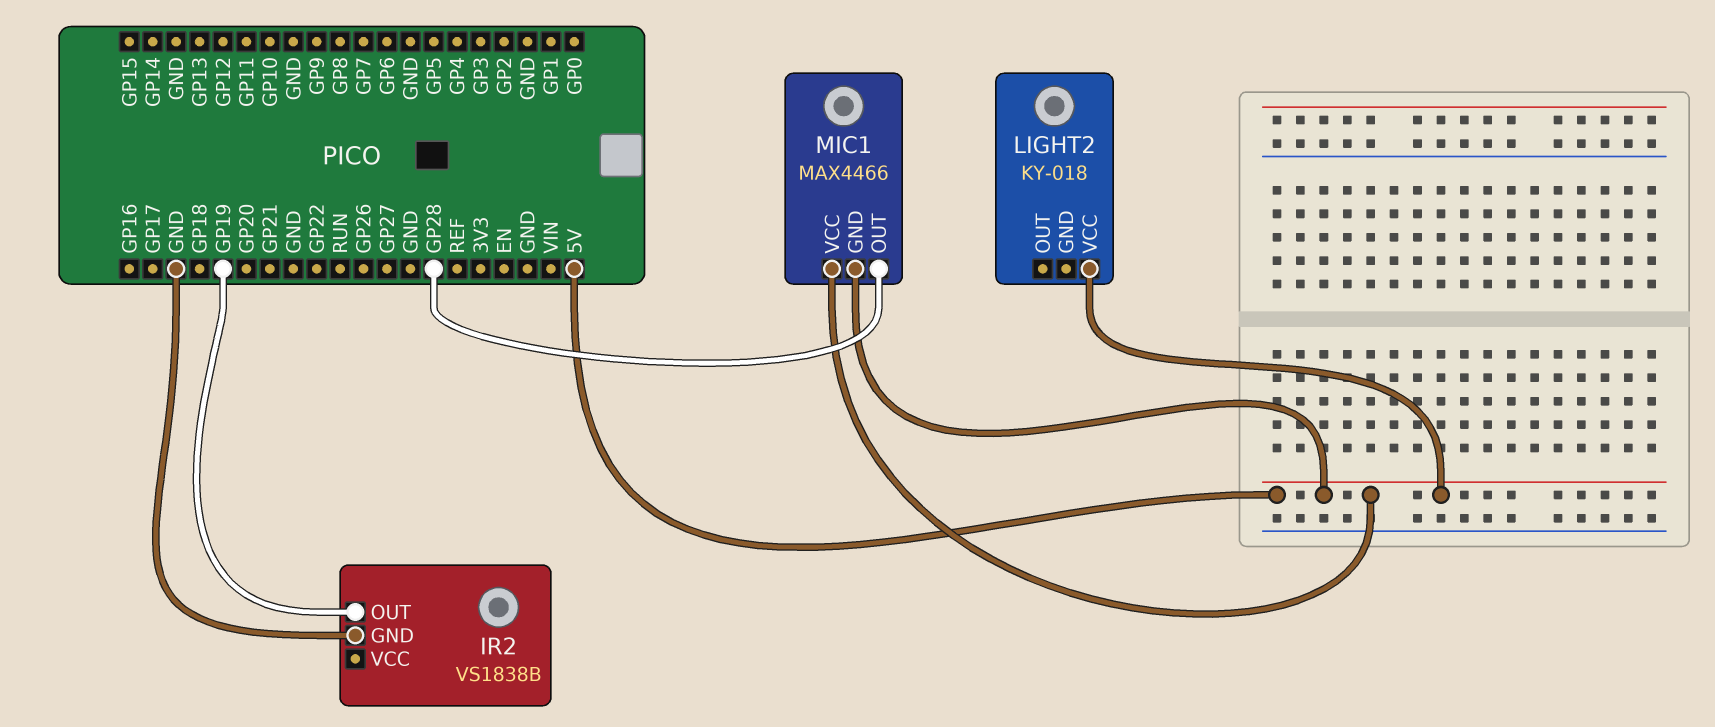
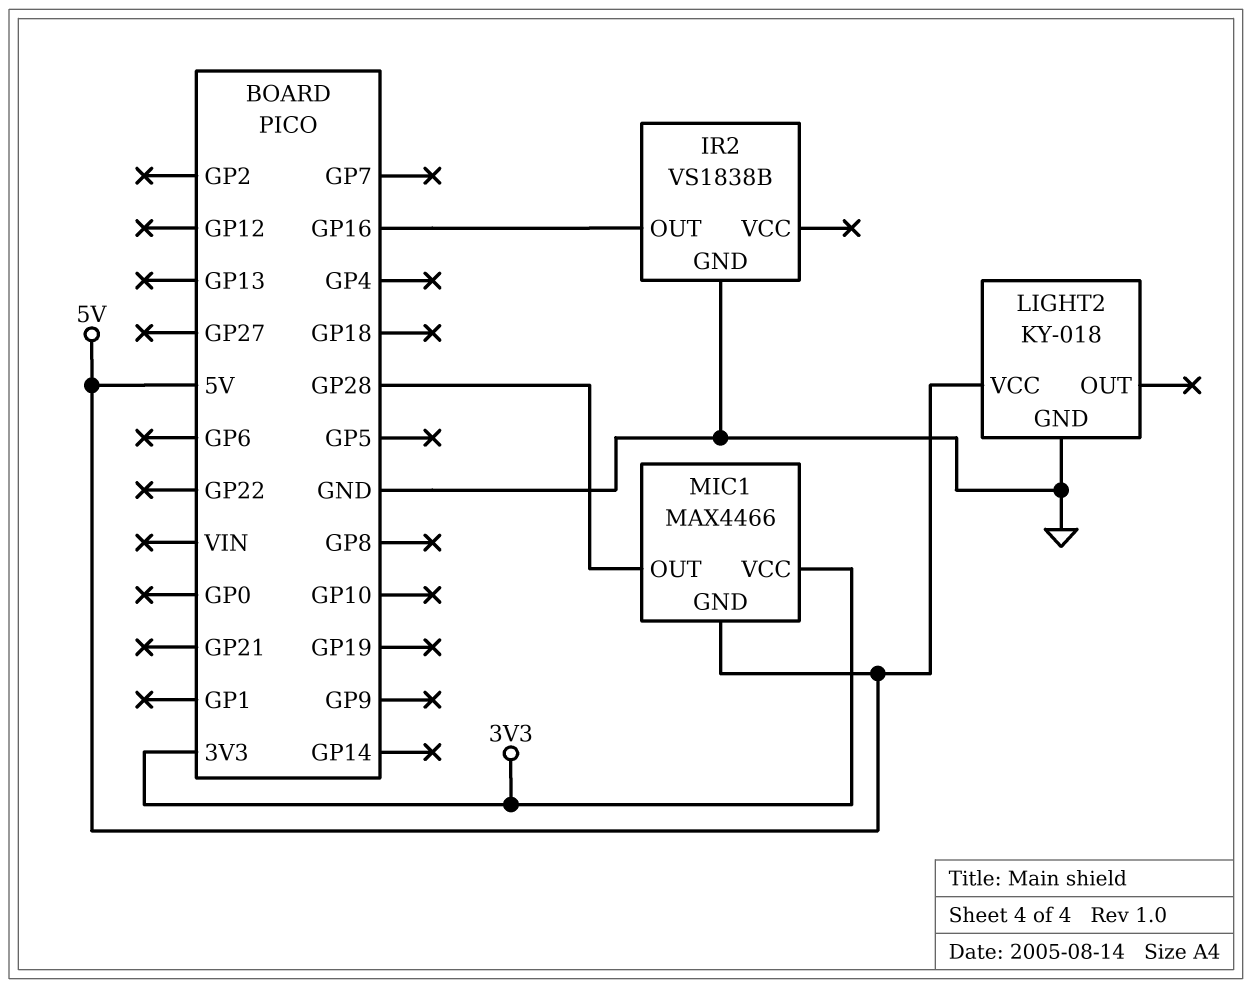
IR2 pin OUT: GP19 -> GP16
LIGHT2 pin GND: none -> GND
MIC1 pin VCC: 5V -> 3V3

